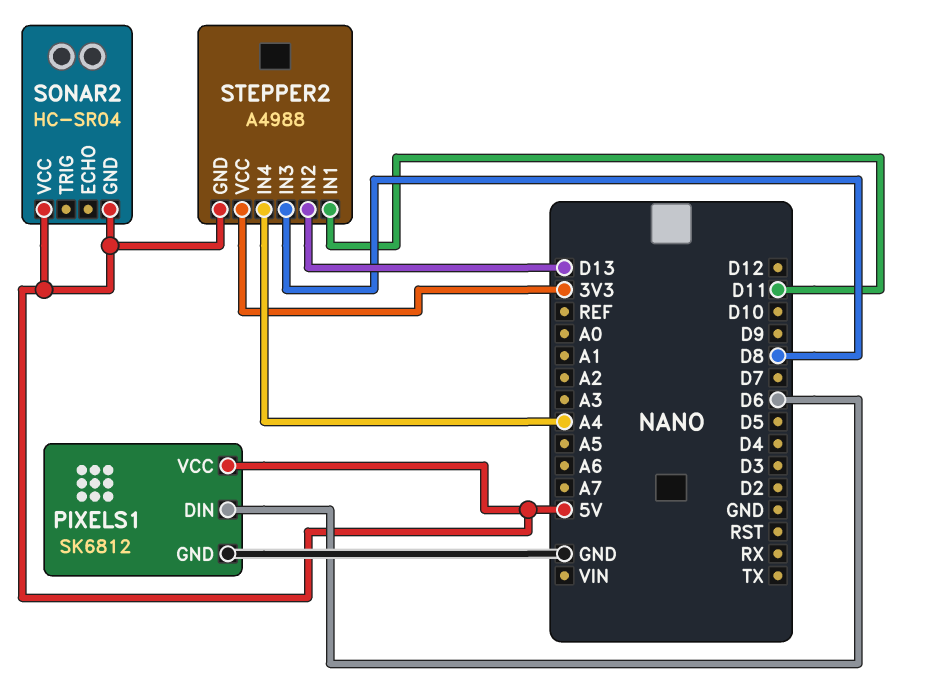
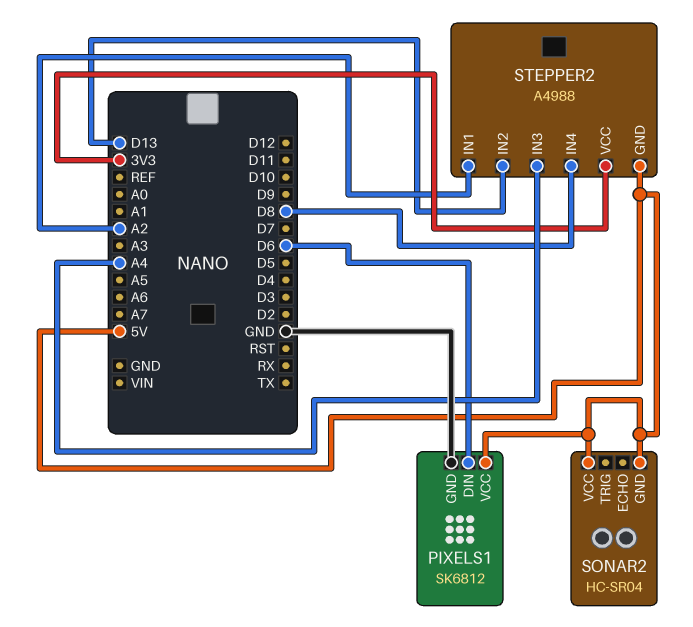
STEPPER2 pin IN1: D11 -> A2
STEPPER2 pin IN3: D8 -> A4
STEPPER2 pin IN4: A4 -> D8

